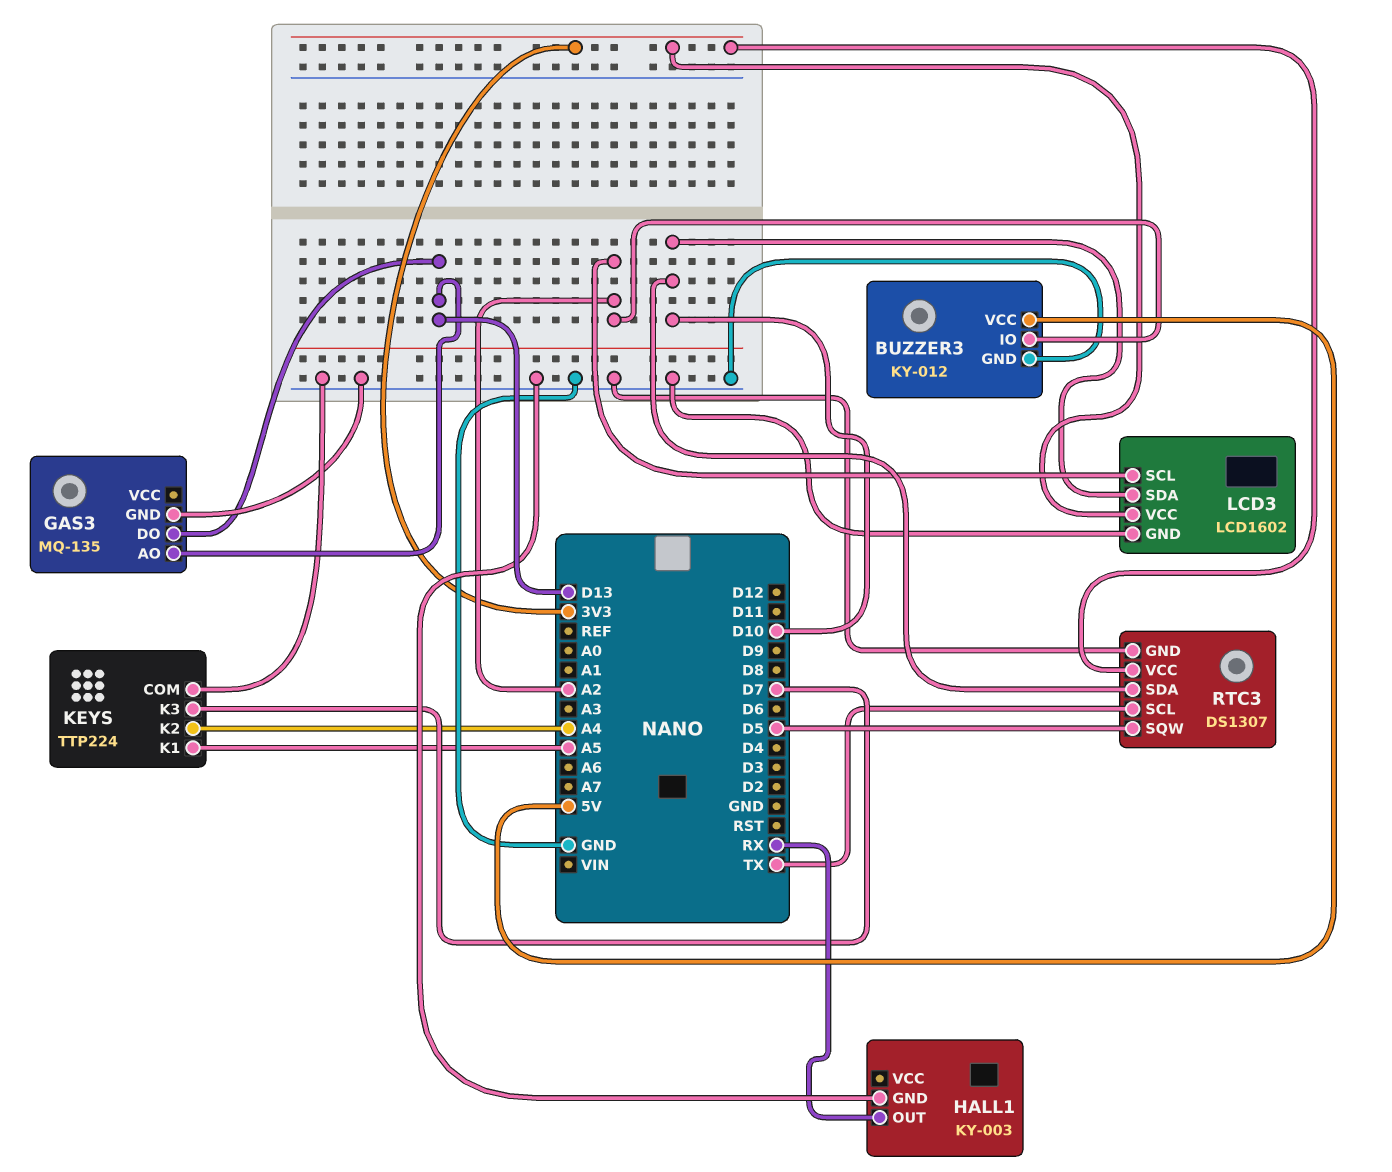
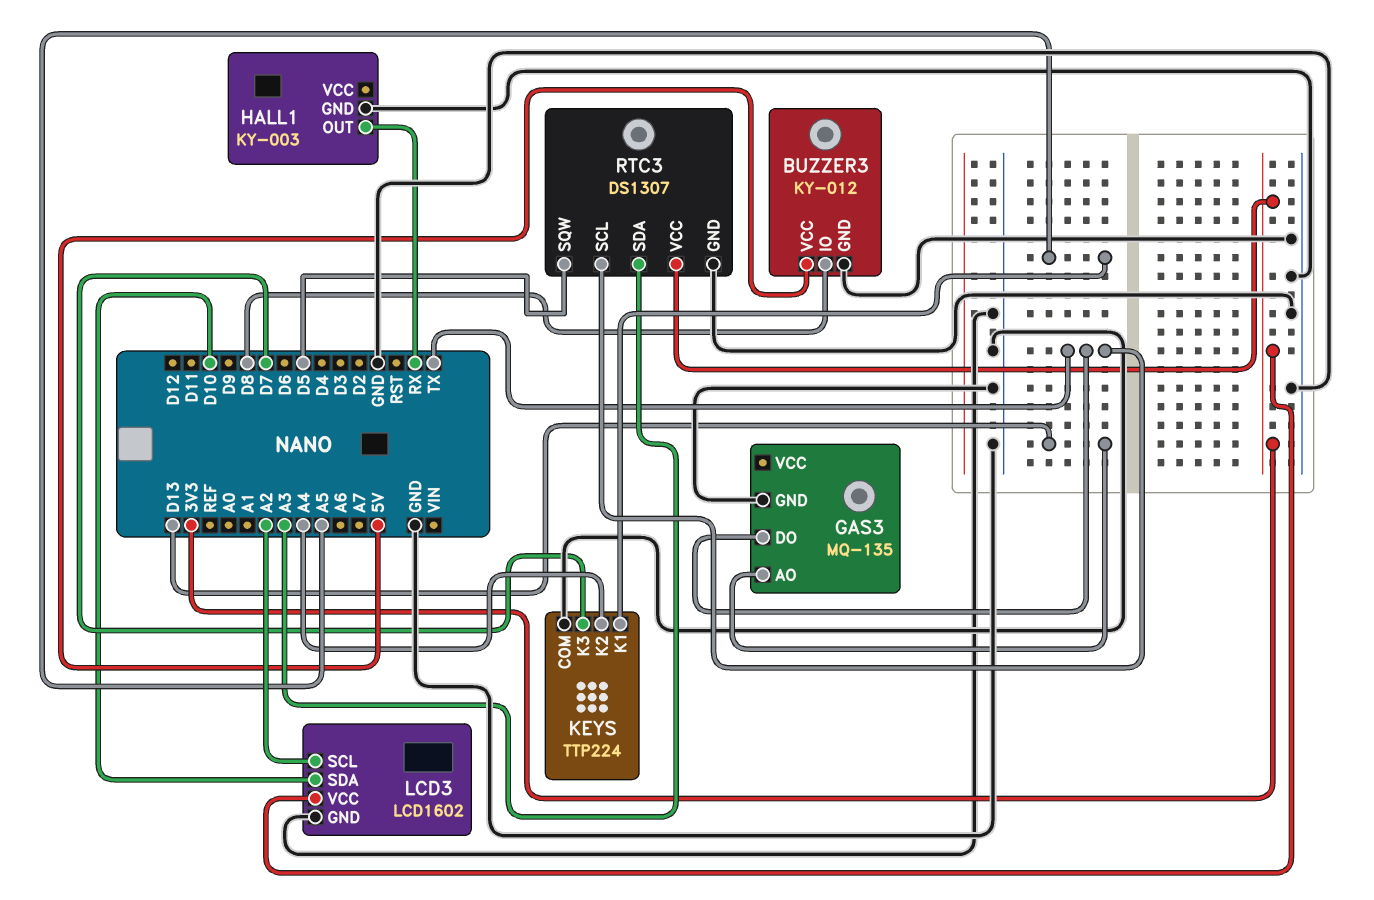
BUZZER3 pin IO: A2 -> D8
GAS3 pin DO: D13 -> TX
RTC3 pin SDA: D10 -> A3

